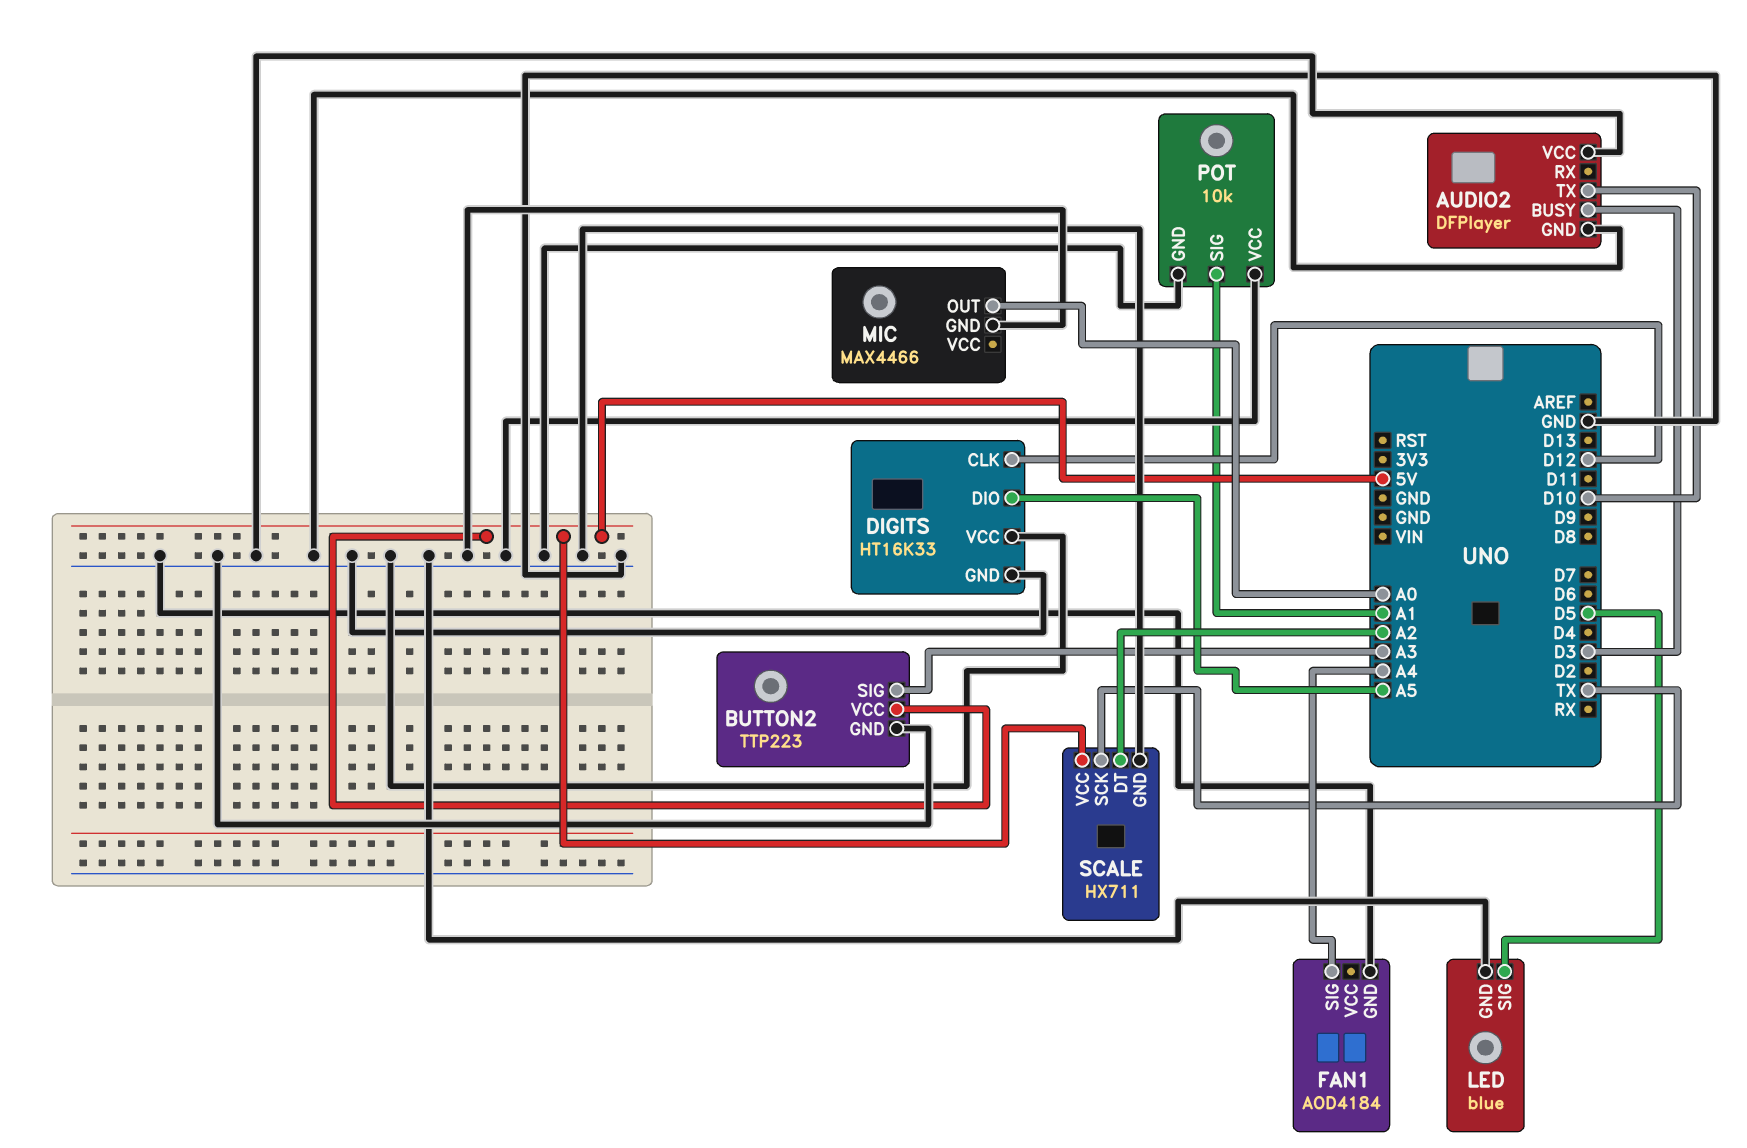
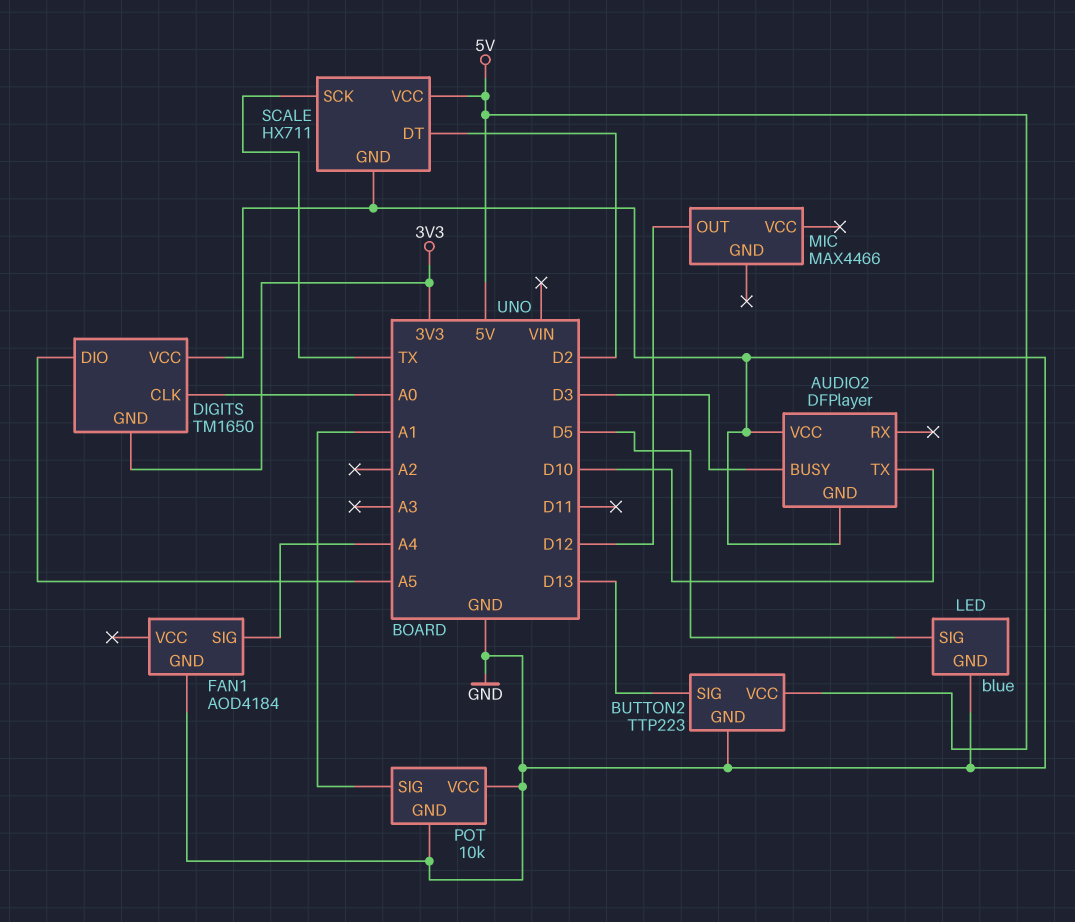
BUTTON2 pin SIG: A3 -> D13
DIGITS: HT16K33 -> TM1650
DIGITS pin CLK: D12 -> A0
DIGITS pin GND: GND -> 3V3
MIC pin GND: GND -> none
MIC pin OUT: A0 -> D12
SCALE pin DT: A2 -> D2

